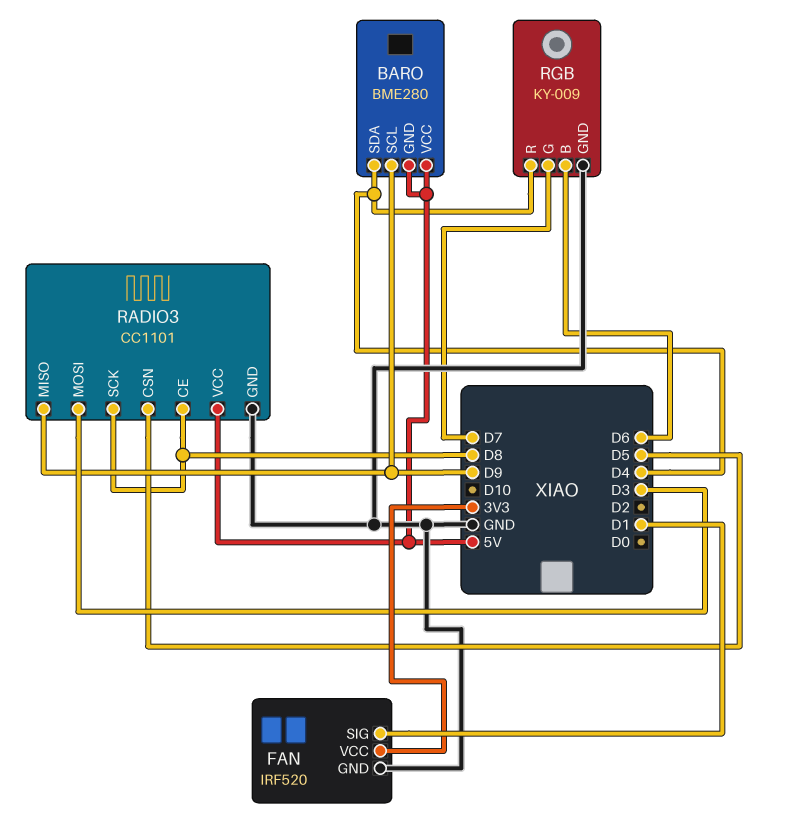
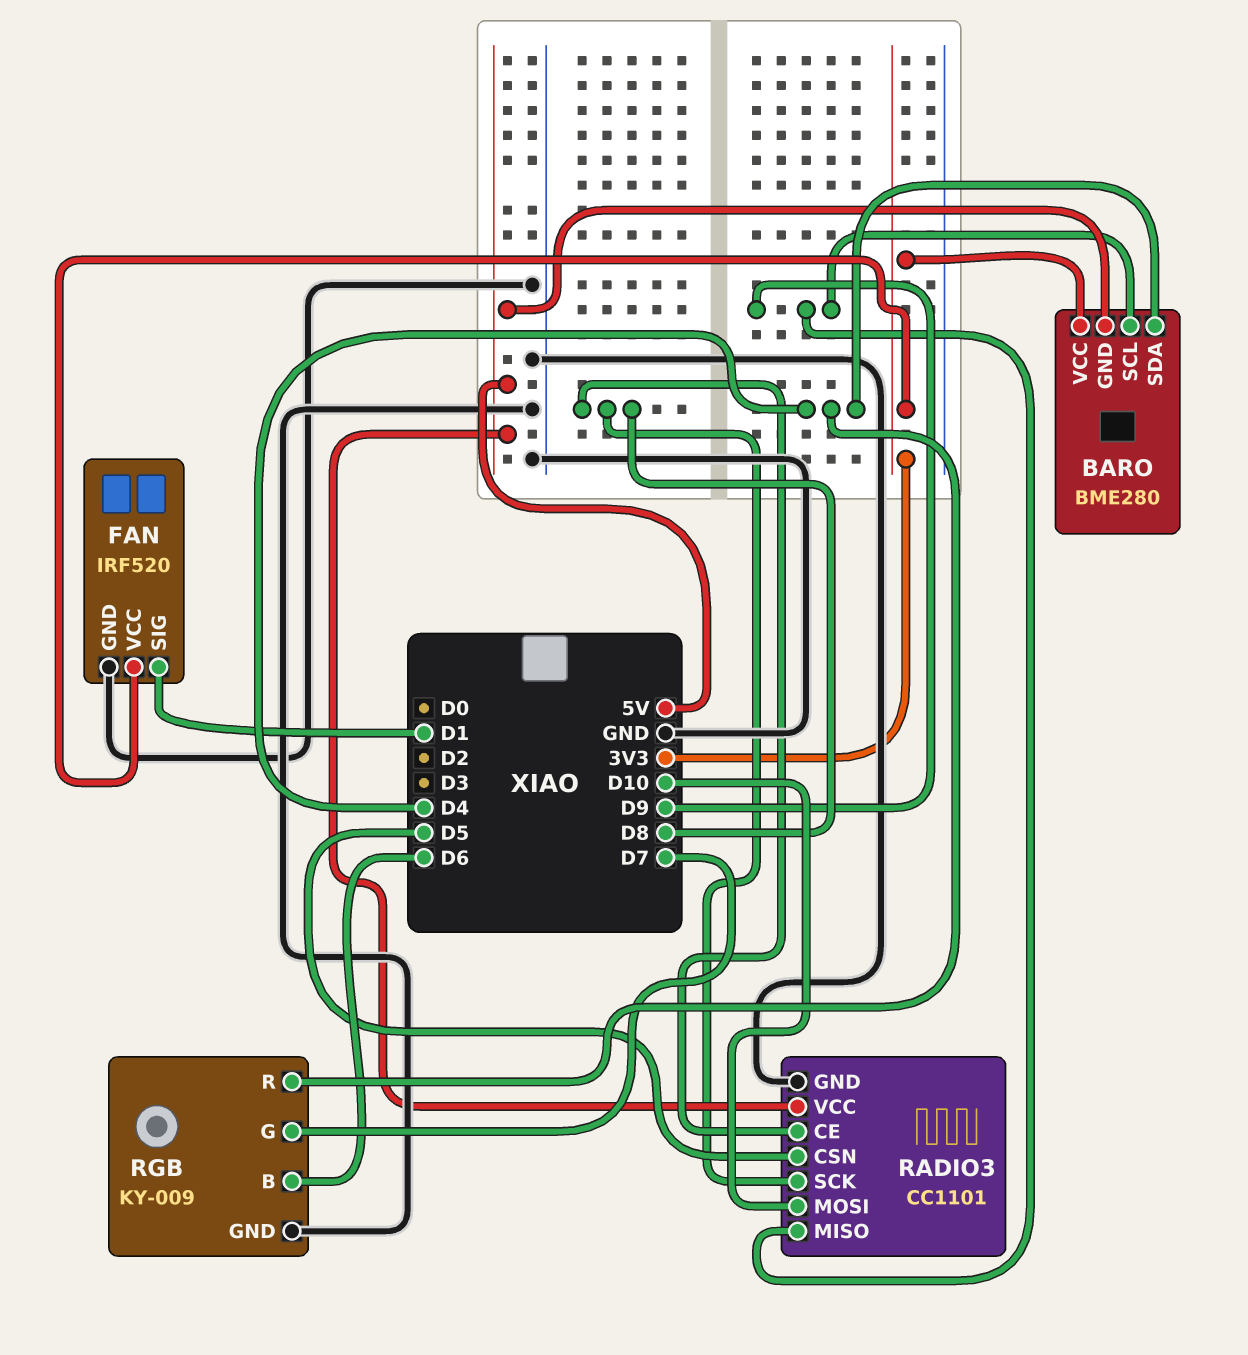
BARO pin VCC: 5V -> 3V3
RADIO3 pin MOSI: D3 -> D10

